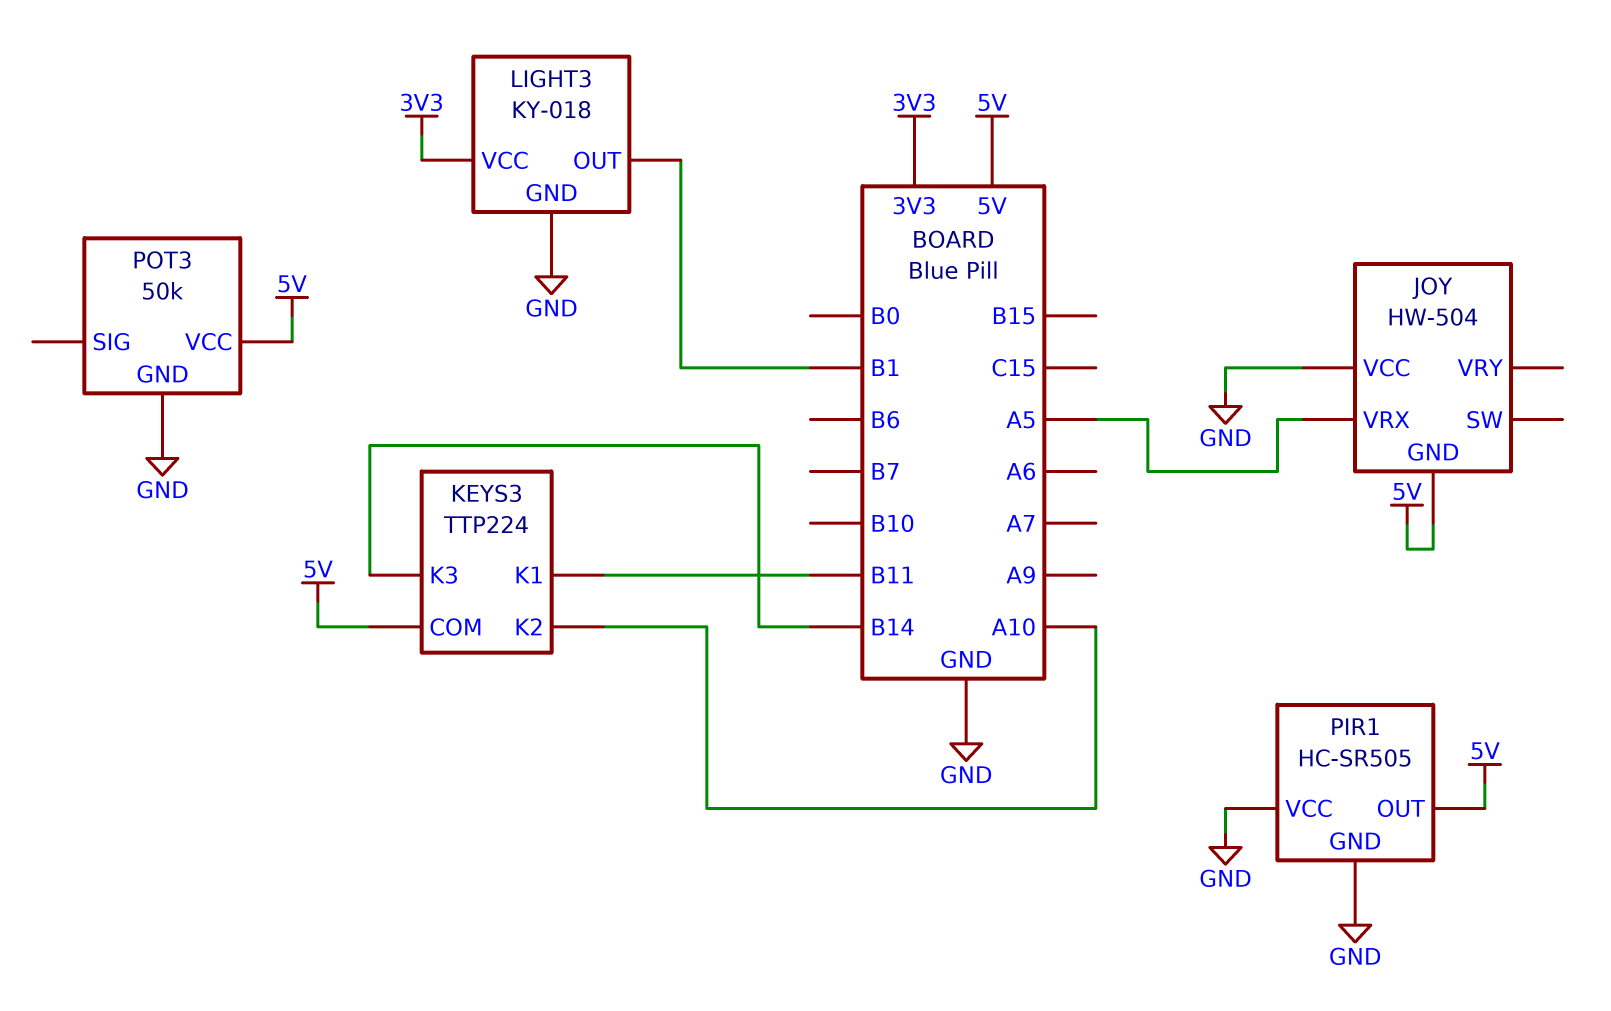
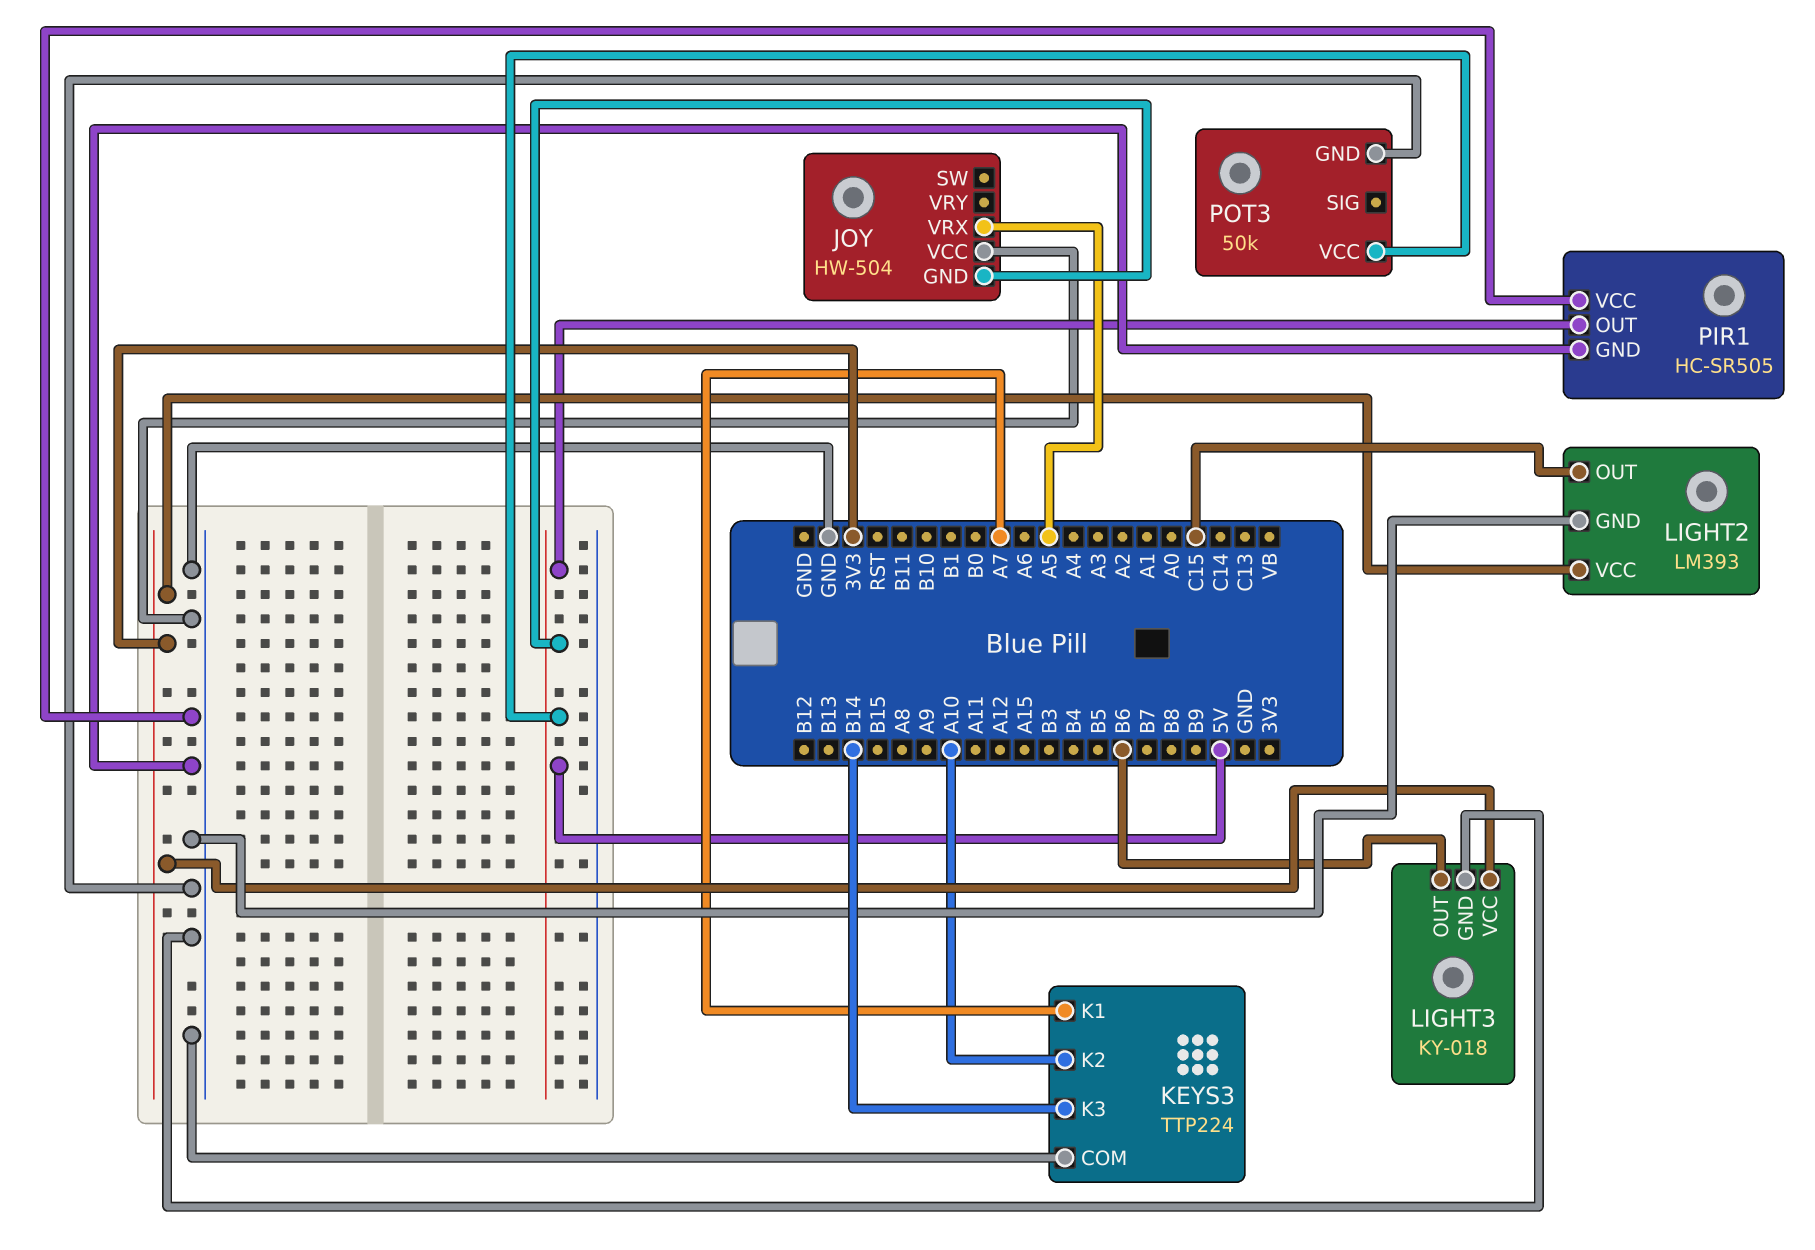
KEYS3 pin COM: 5V -> GND
KEYS3 pin K1: B11 -> A7
LIGHT2: none -> LM393
LIGHT2 pin GND: none -> GND
LIGHT2 pin OUT: none -> C15
LIGHT2 pin VCC: none -> 3V3
LIGHT3 pin OUT: B1 -> B6

